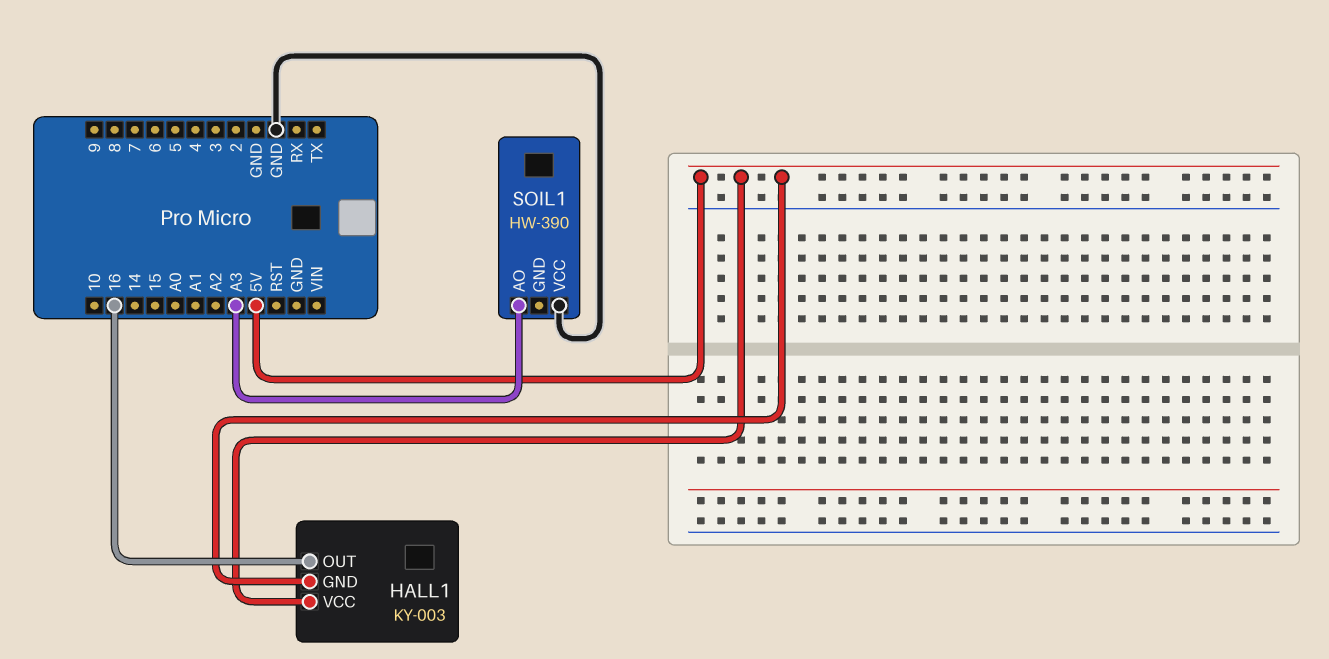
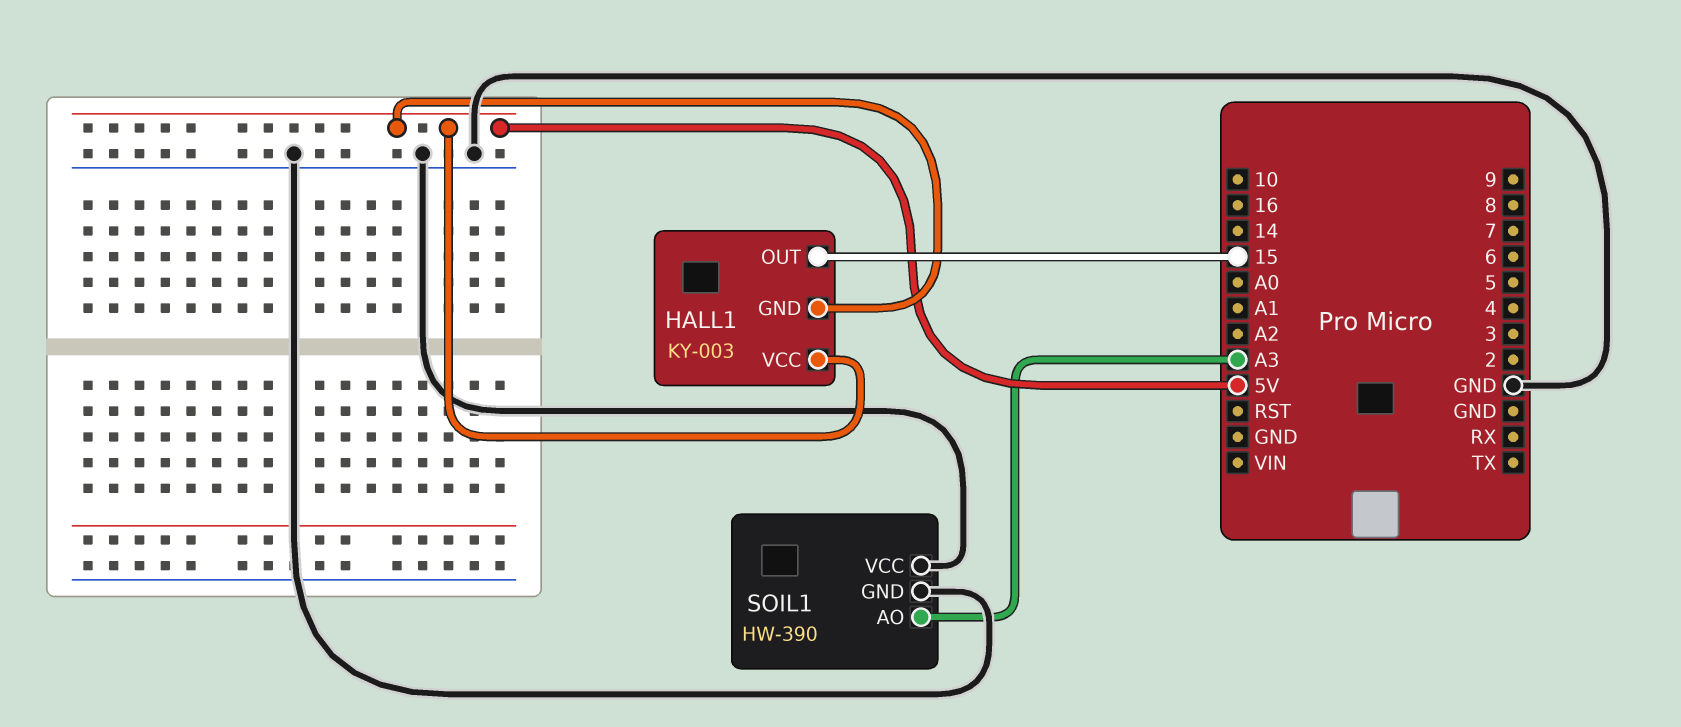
HALL1 pin OUT: 16 -> 15
SOIL1 pin GND: none -> GND

